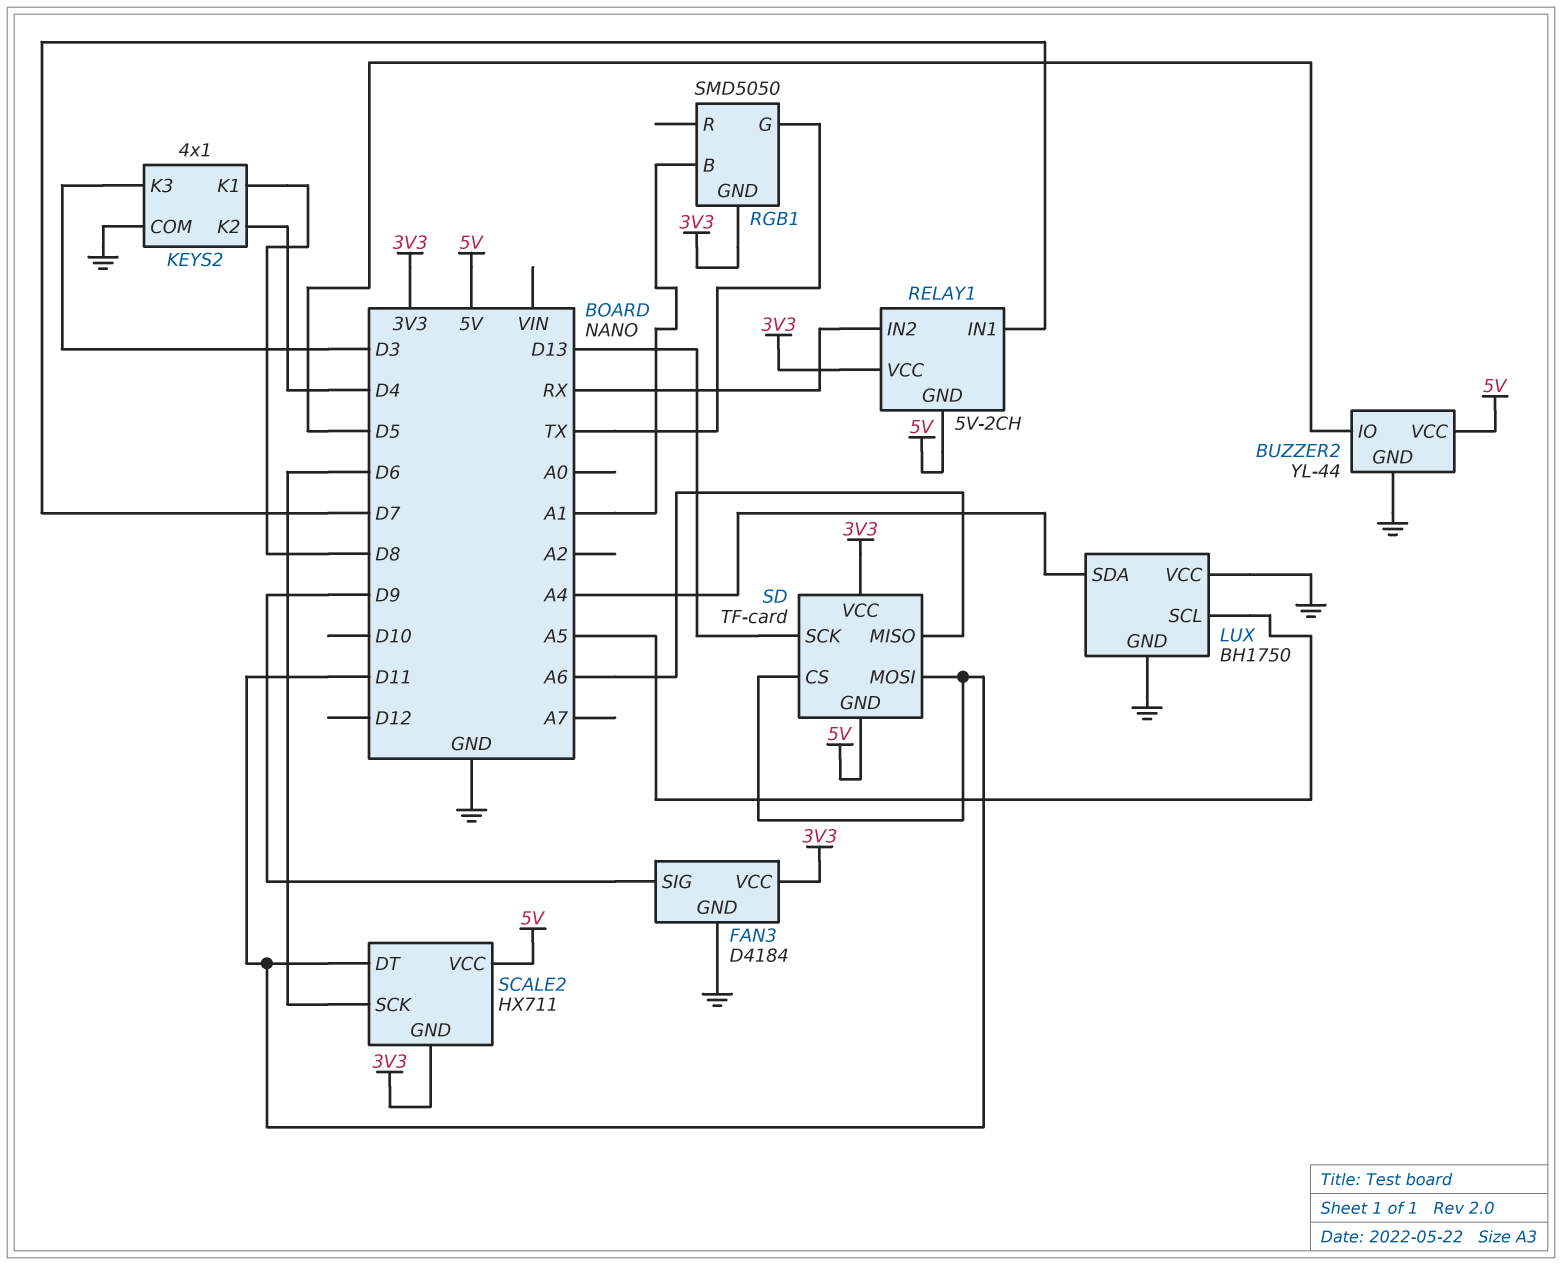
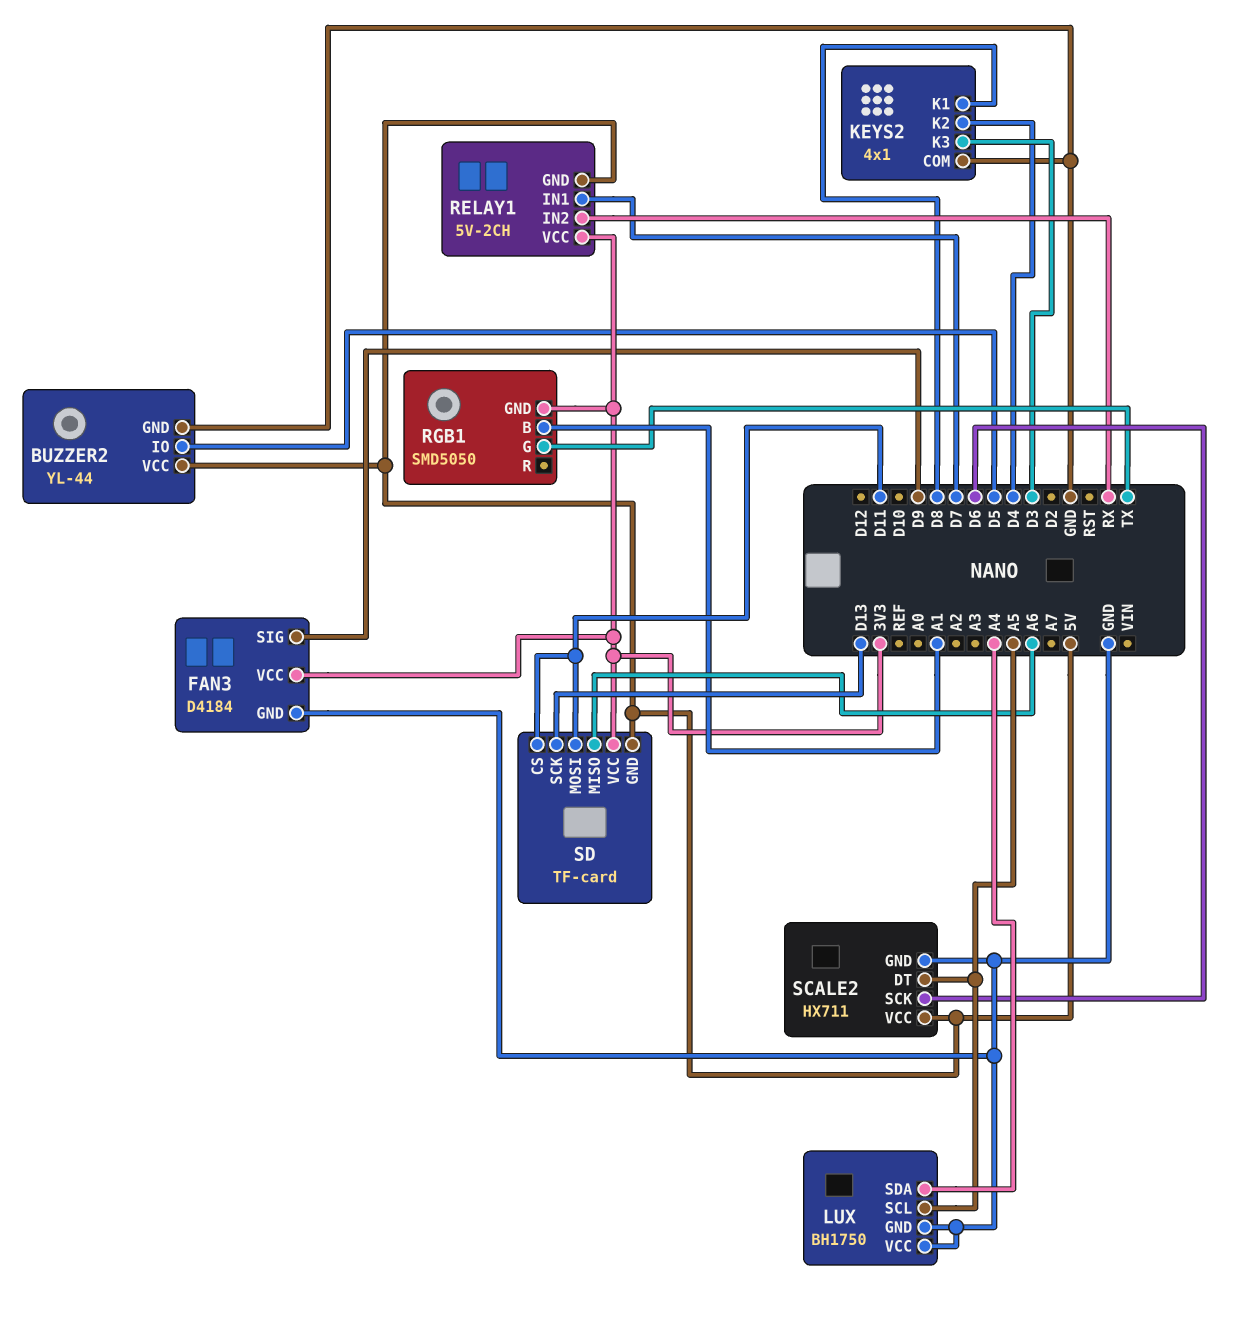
SCALE2 pin DT: D11 -> A5
SCALE2 pin GND: 3V3 -> GND

